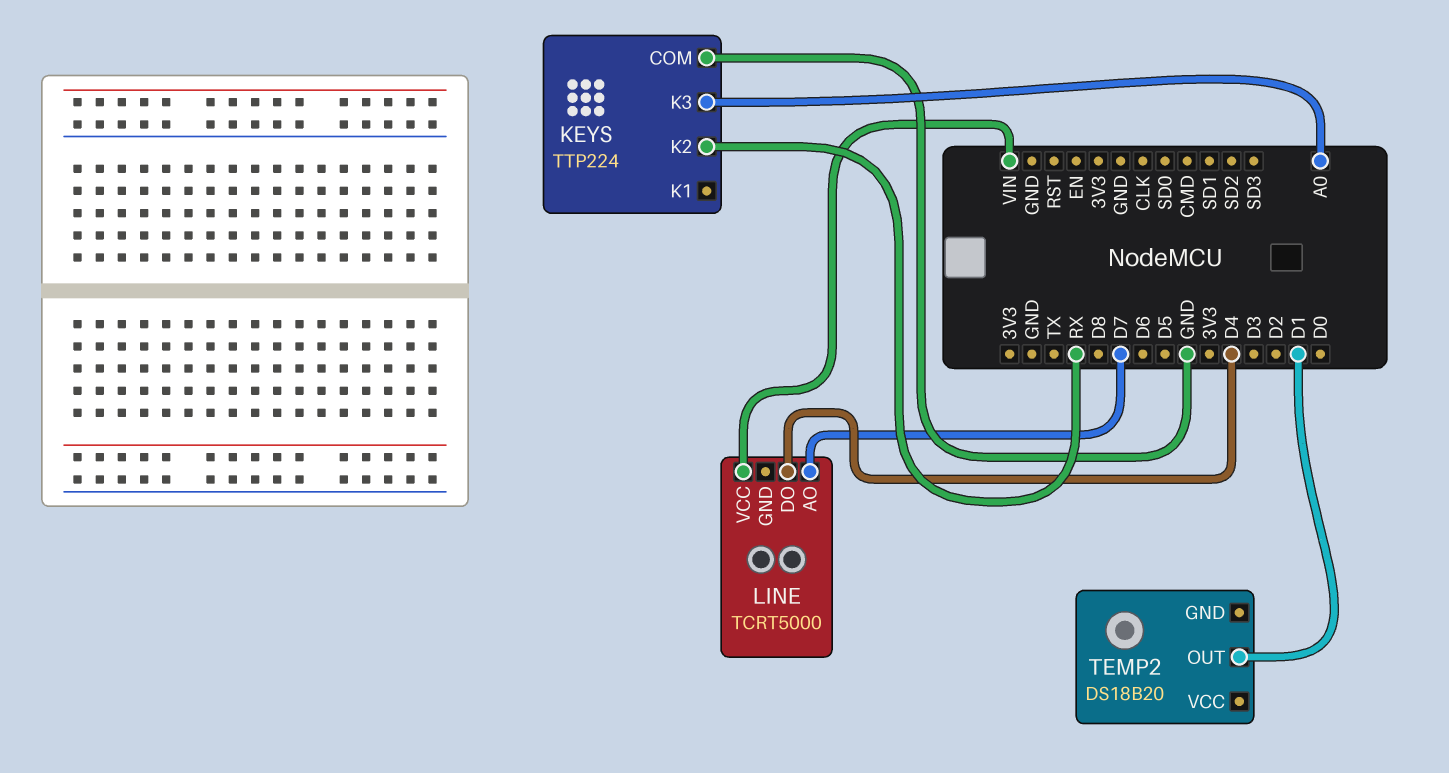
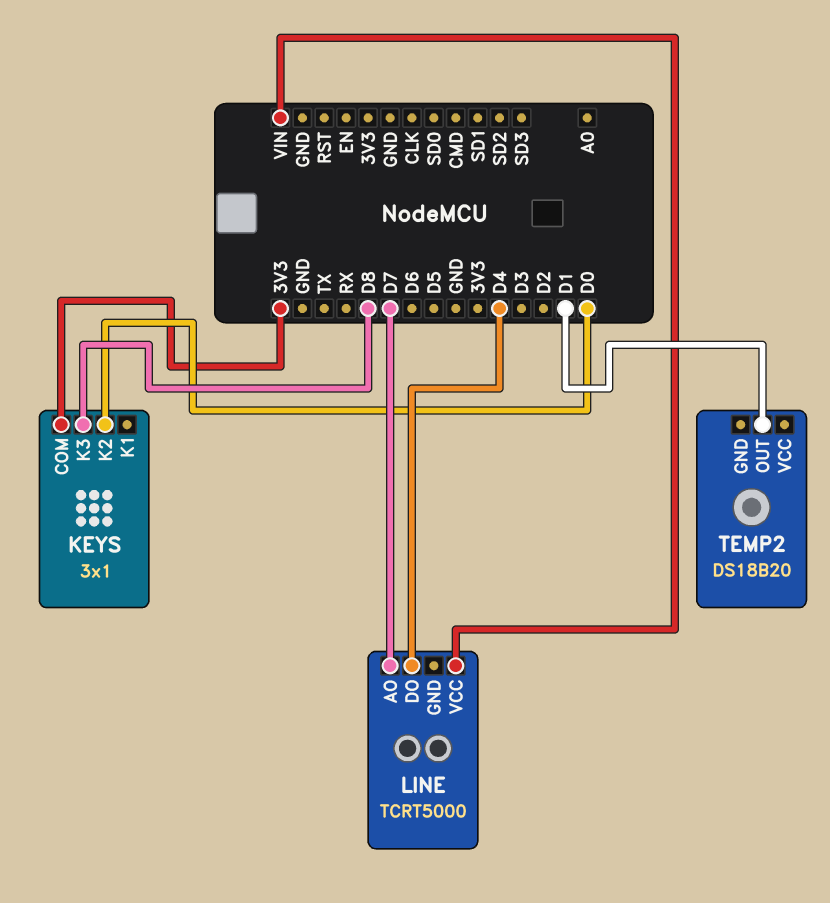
KEYS: TTP224 -> 3x1
KEYS pin COM: GND -> 3V3
KEYS pin K2: RX -> D0
KEYS pin K3: A0 -> D8

